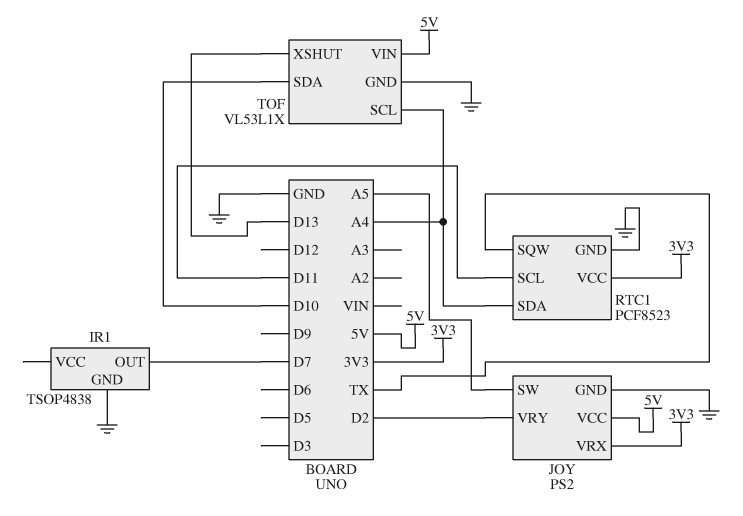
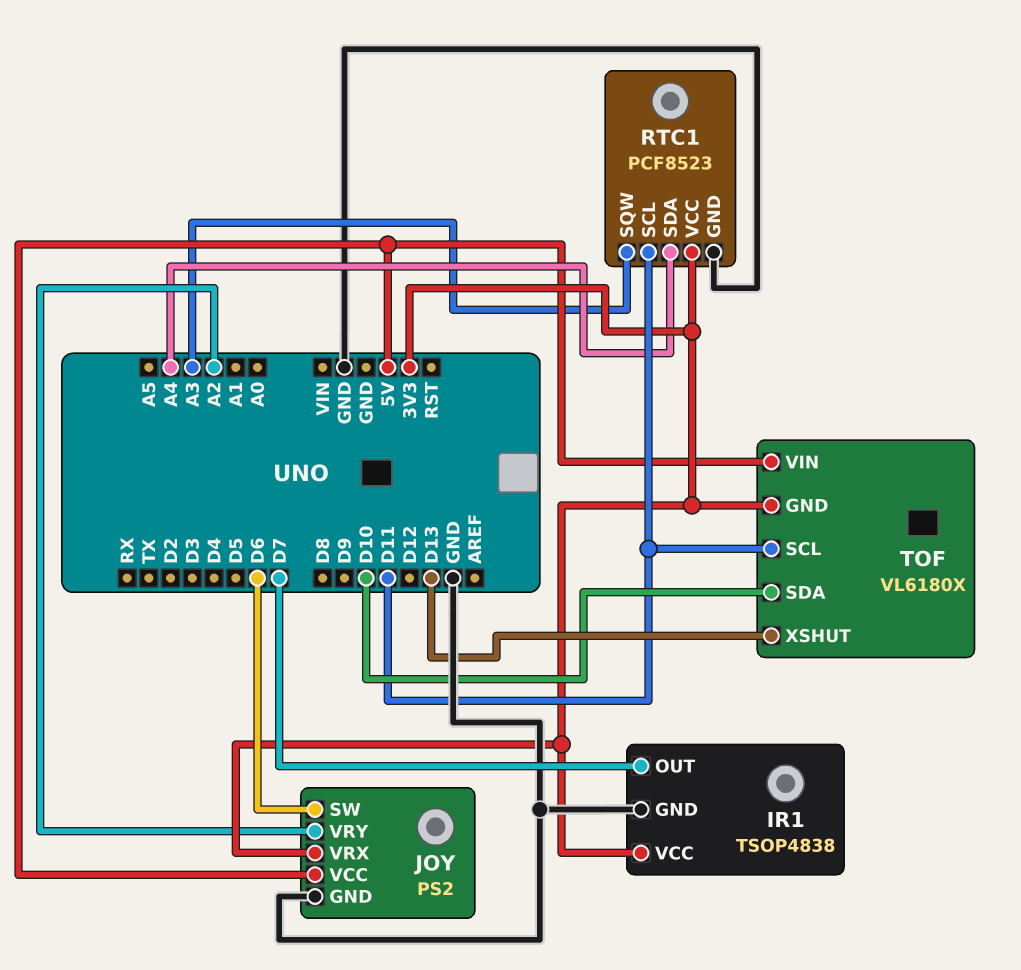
IR1 pin VCC: none -> 3V3
JOY pin SW: A5 -> D6
JOY pin VRY: D2 -> A2
RTC1 pin SQW: TX -> A3
TOF: VL53L1X -> VL6180X
TOF pin GND: GND -> 3V3
TOF pin SCL: A4 -> D11

